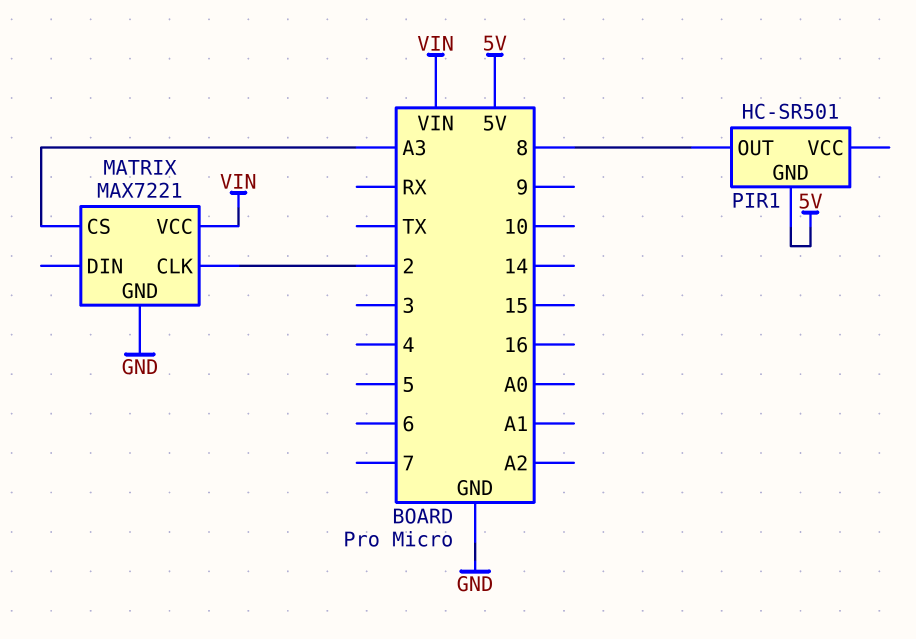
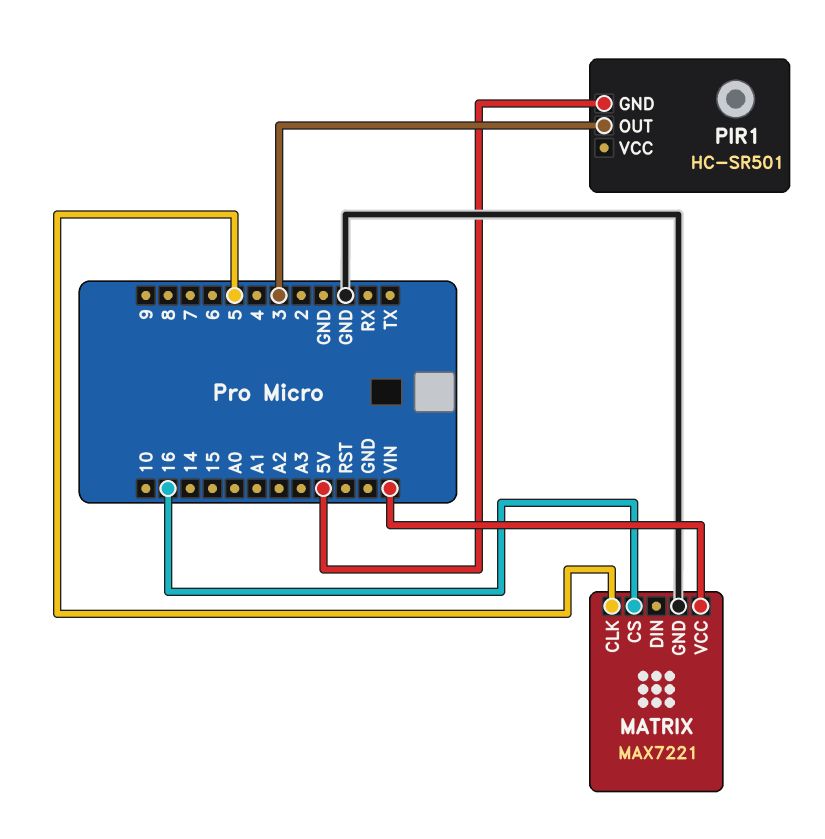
MATRIX pin CLK: 2 -> 5
MATRIX pin CS: A3 -> 16
PIR1 pin OUT: 8 -> 3

